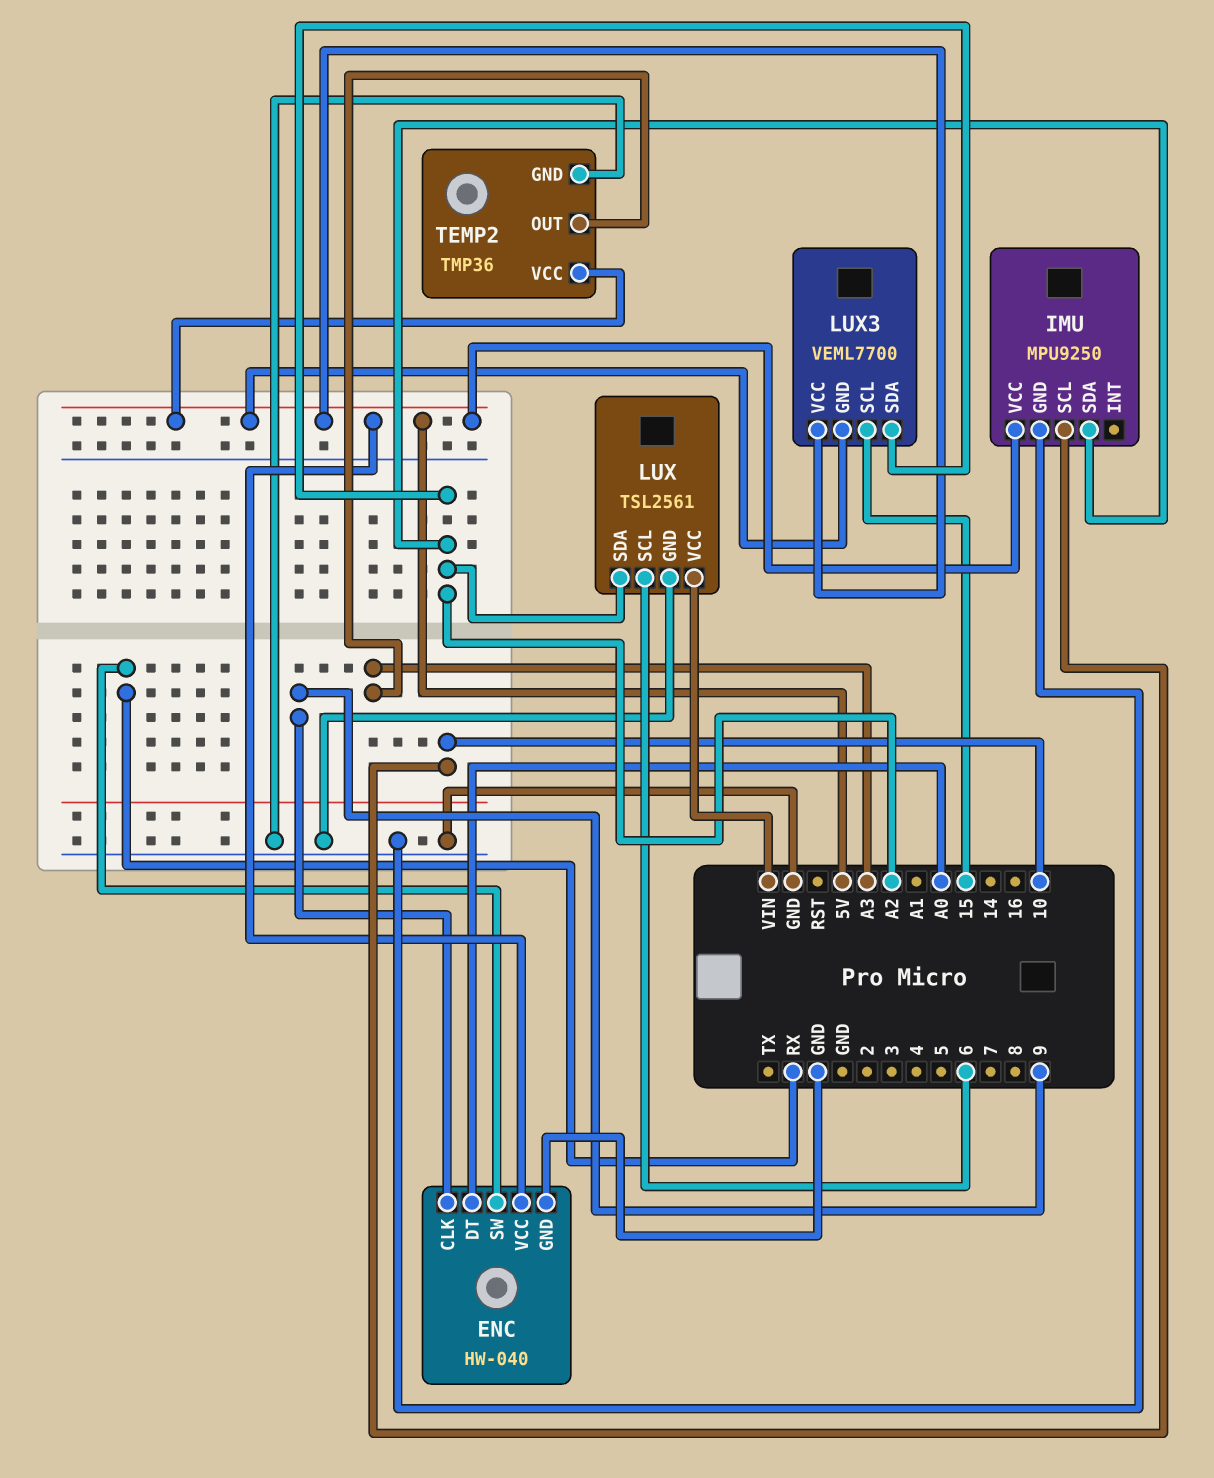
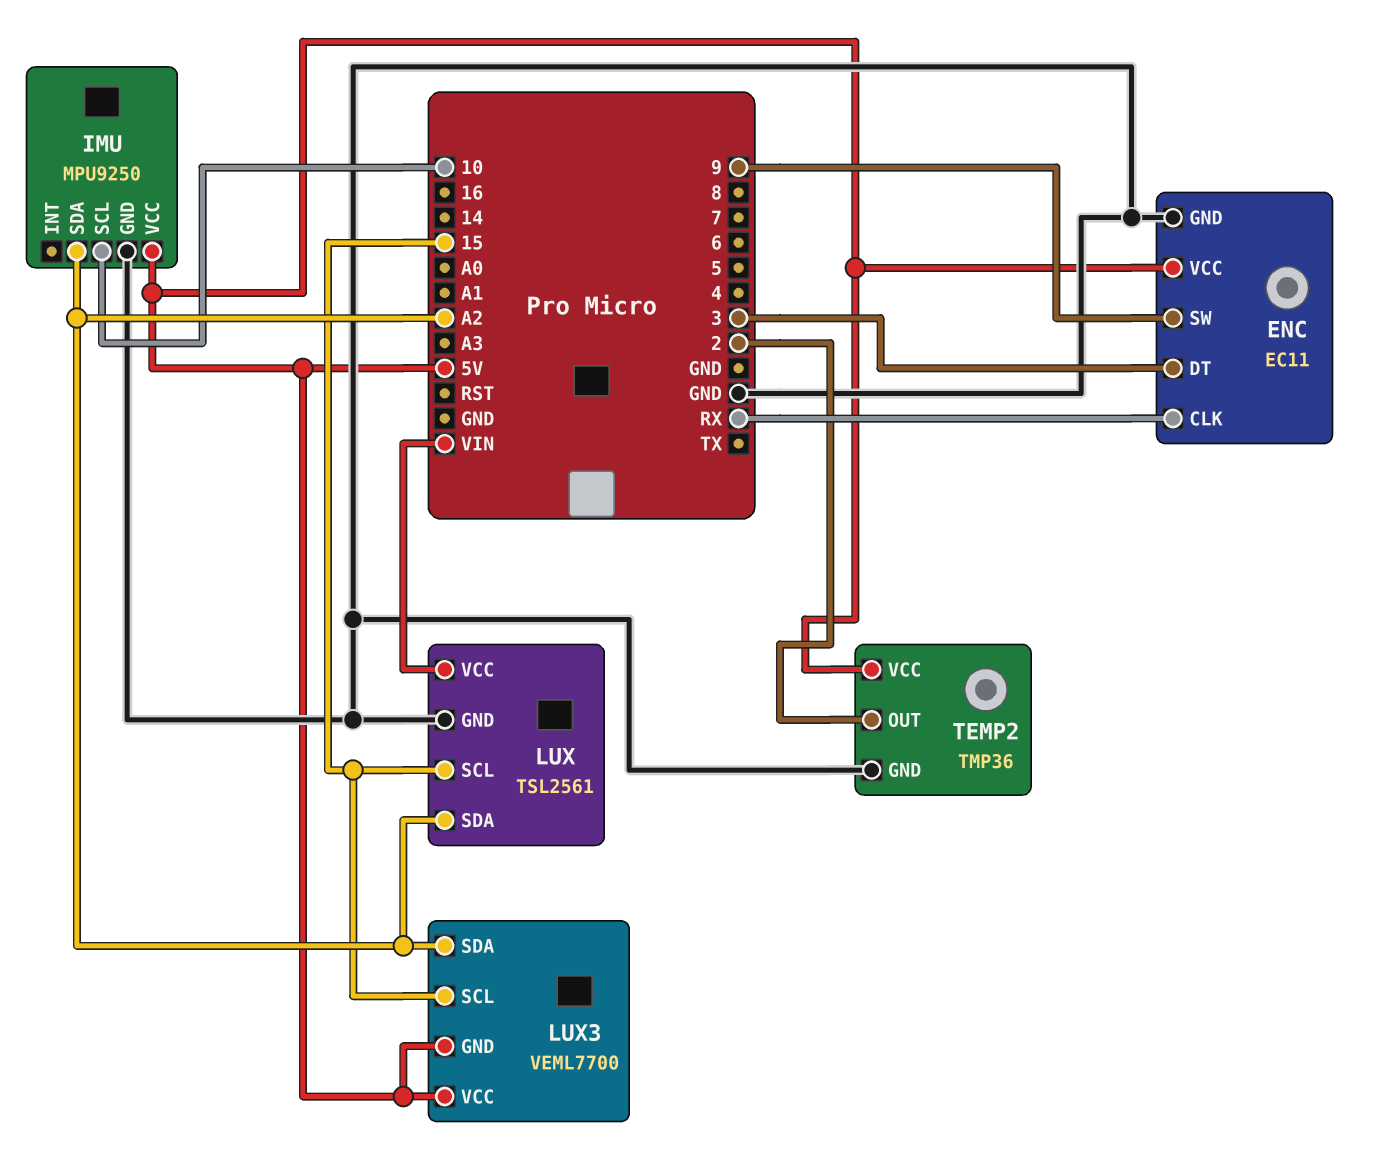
ENC: HW-040 -> EC11
ENC pin CLK: 9 -> RX
ENC pin DT: A0 -> 3
ENC pin SW: RX -> 9
LUX pin SCL: 6 -> 15
TEMP2 pin OUT: A3 -> 2

